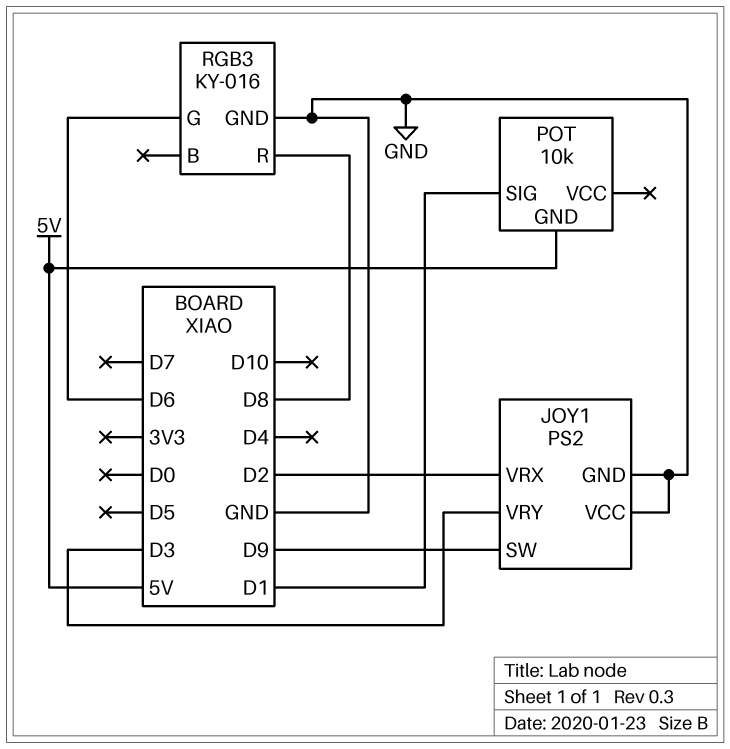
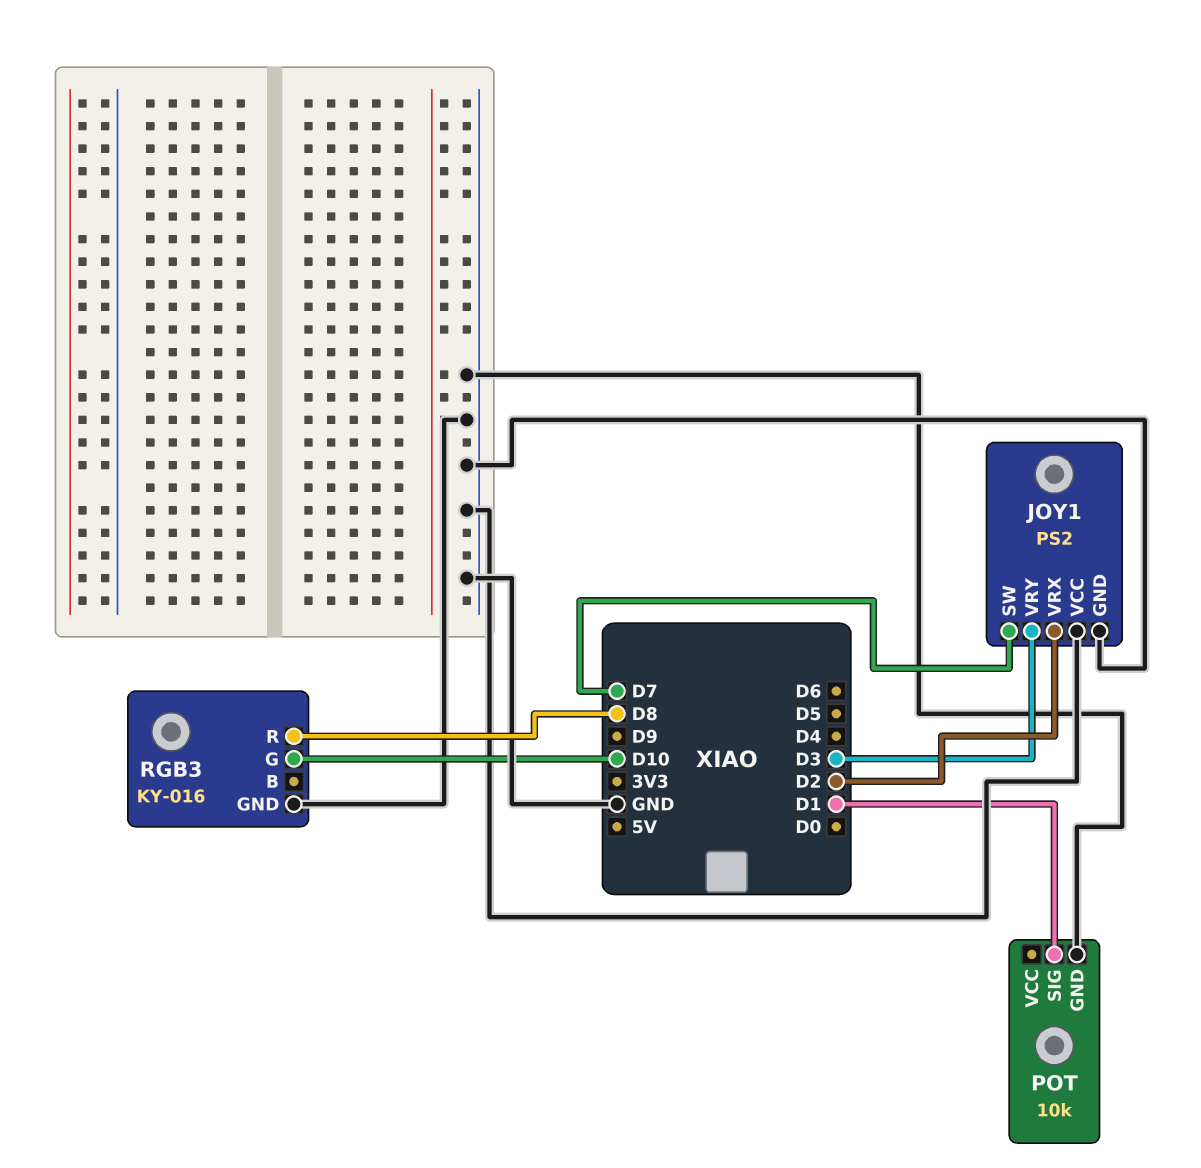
JOY1 pin SW: D9 -> D7
POT pin GND: 5V -> GND
RGB3 pin G: D6 -> D10

